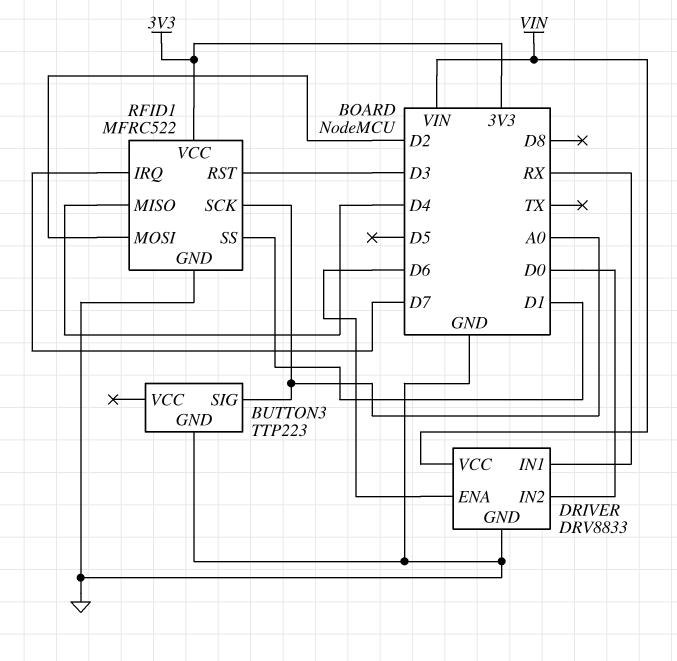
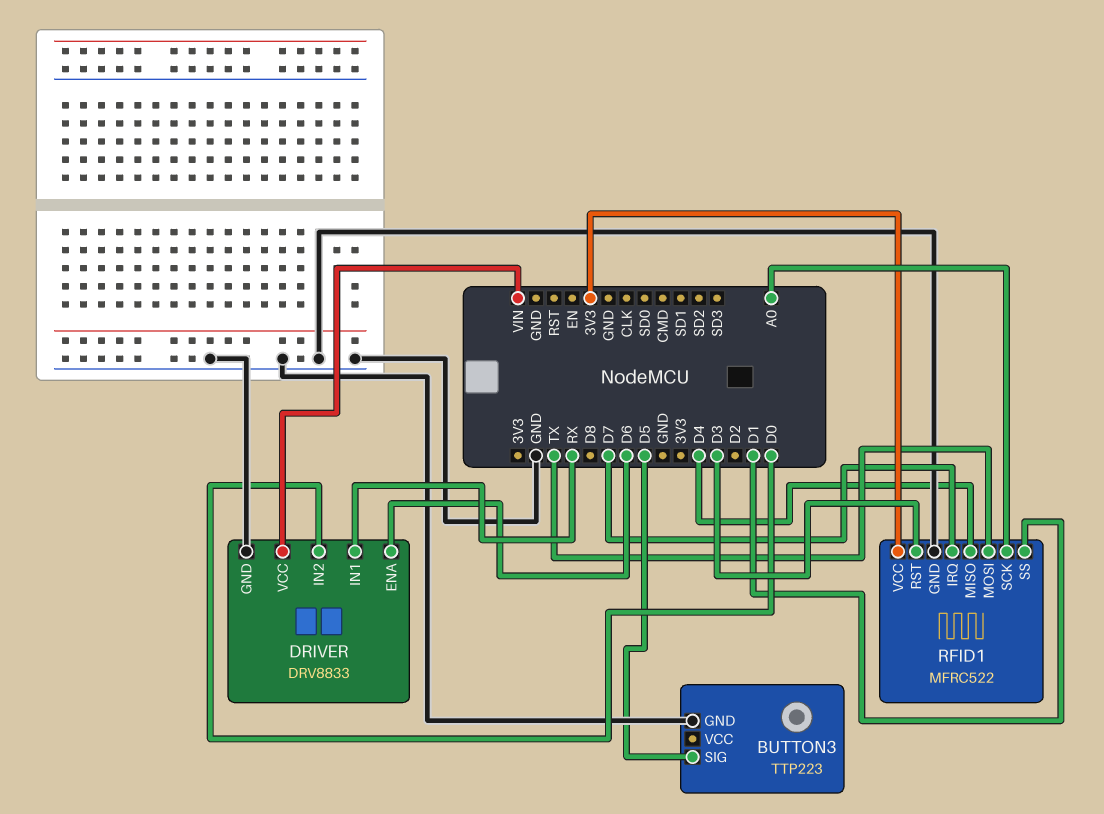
BUTTON3 pin SIG: A0 -> D5
RFID1 pin MOSI: D2 -> TX

